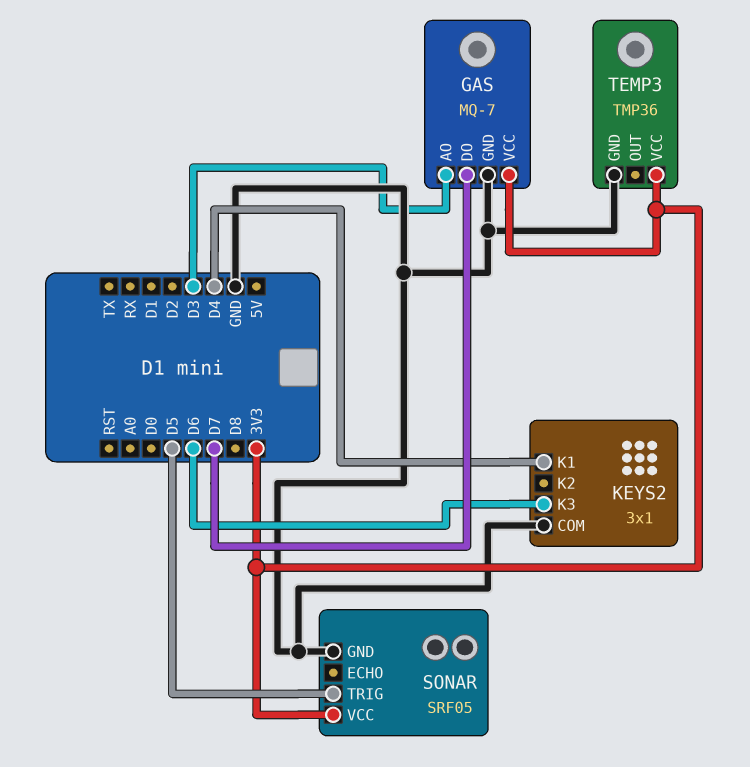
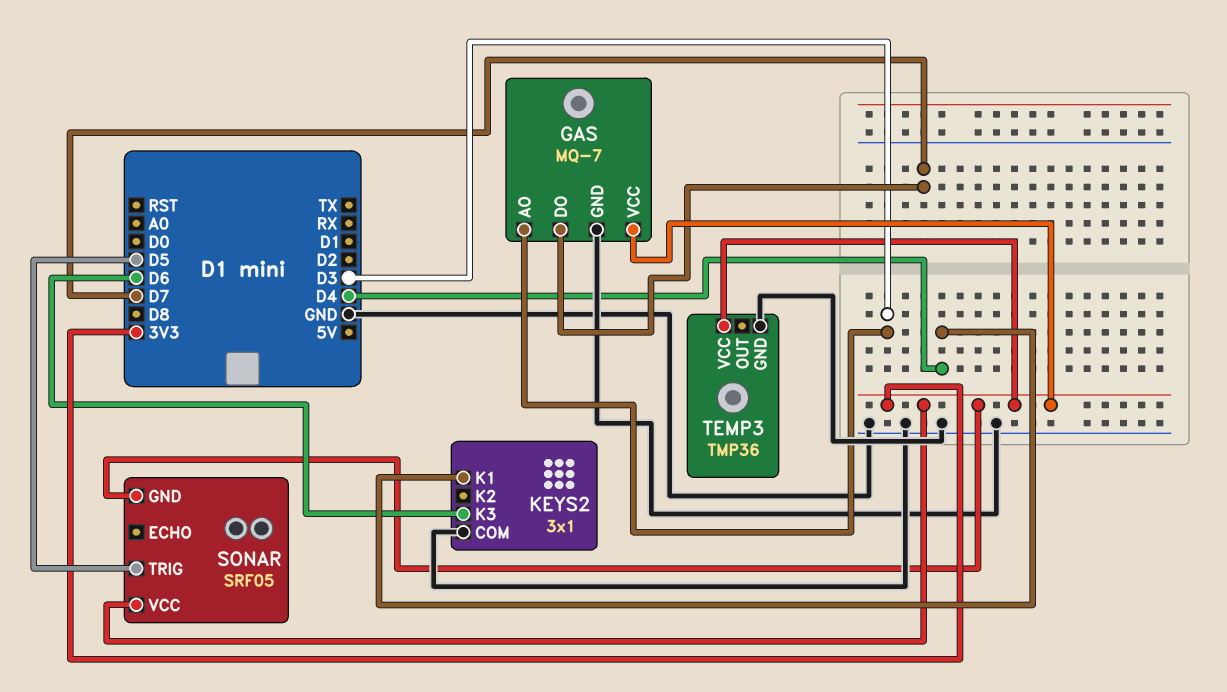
SONAR pin GND: GND -> 3V3

